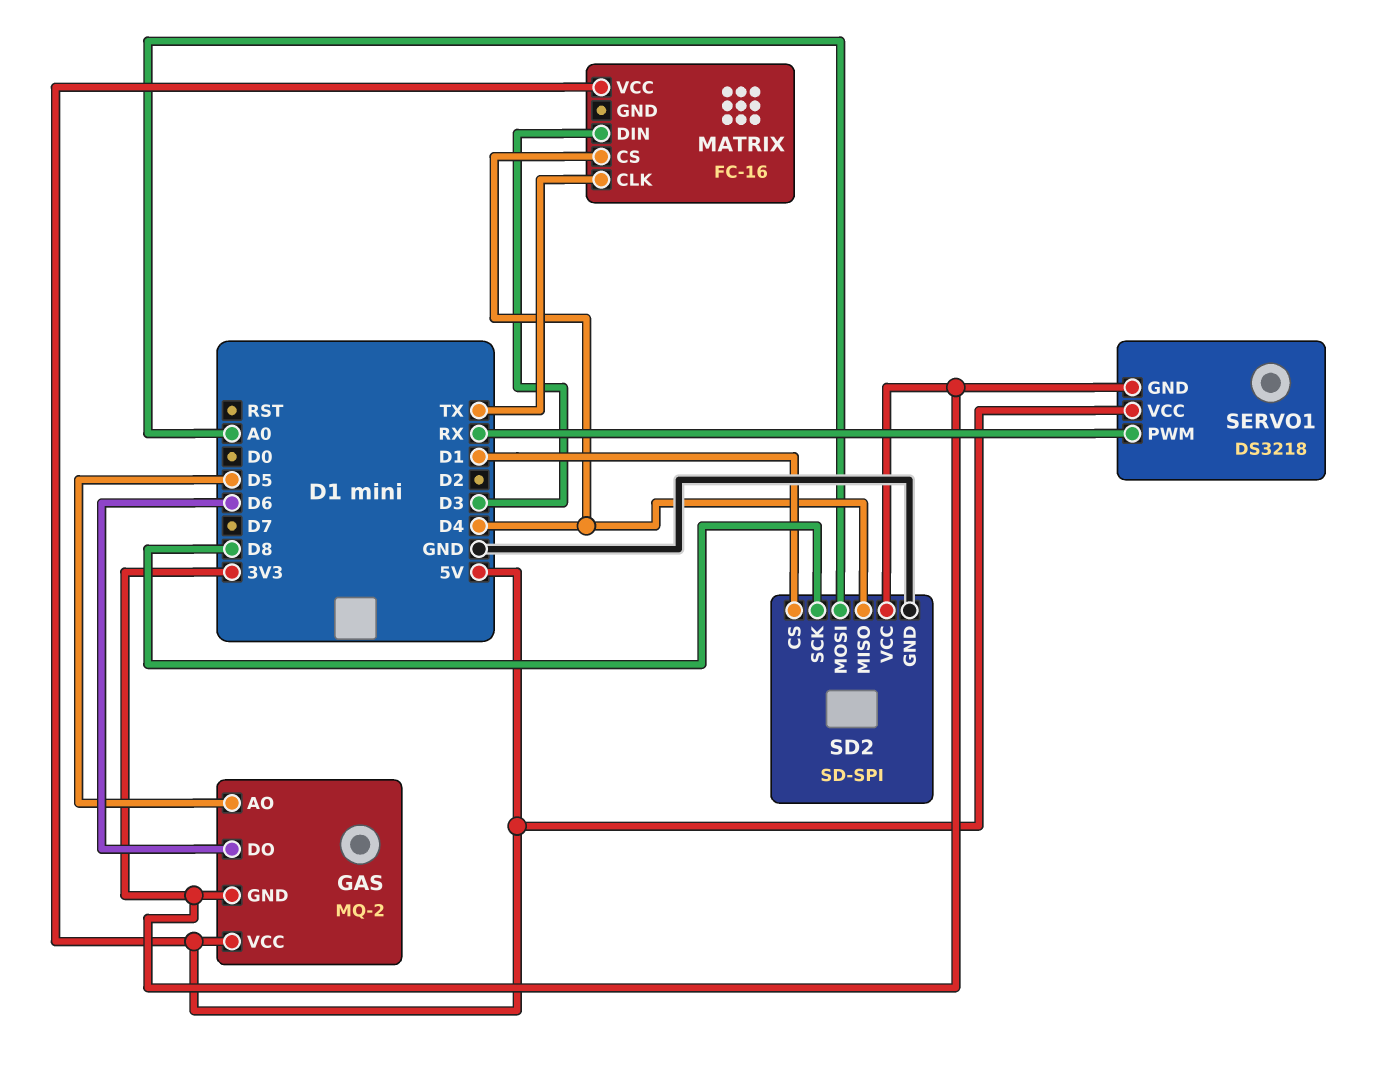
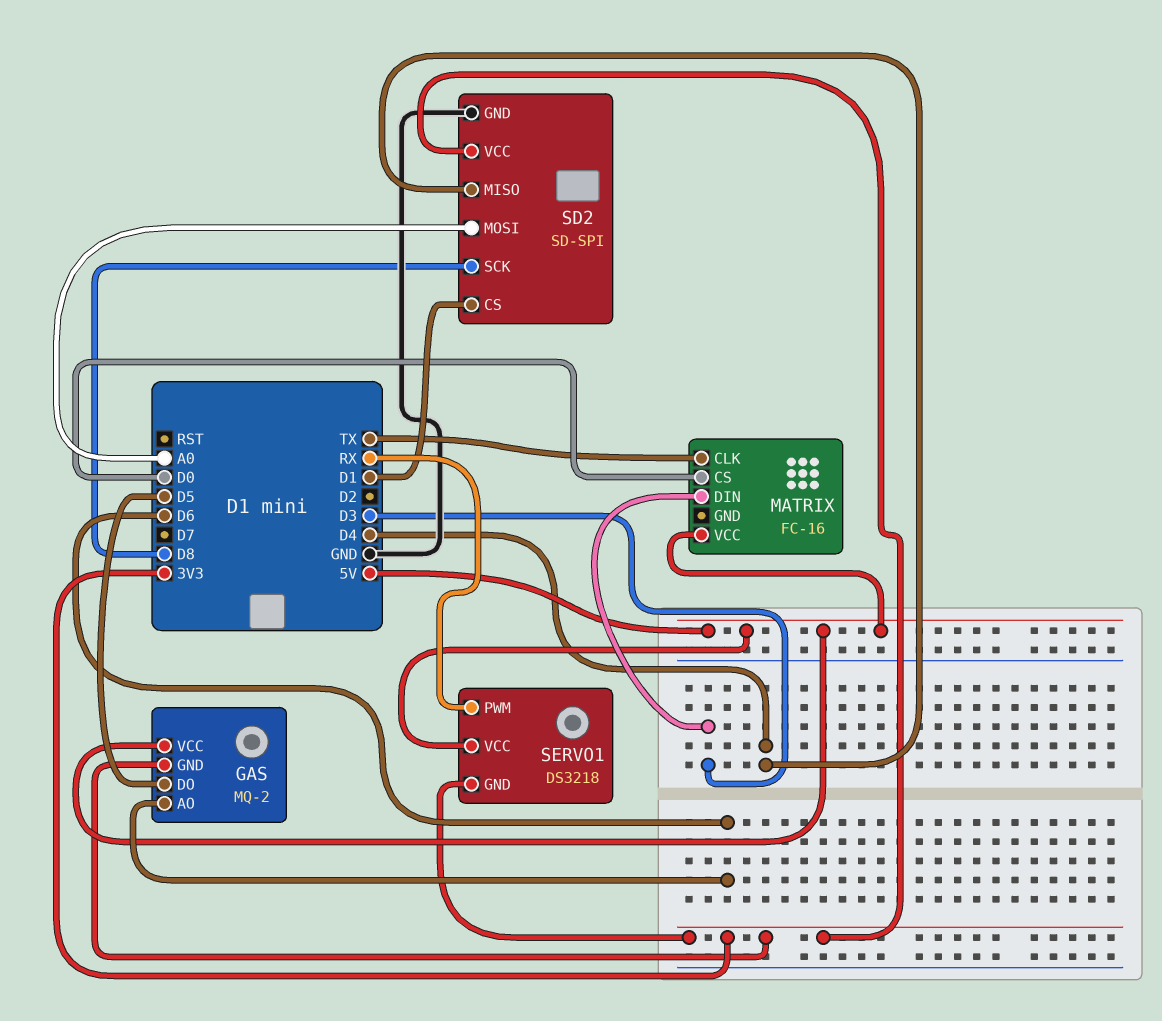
GAS pin AO: D5 -> D6
GAS pin DO: D6 -> D5
MATRIX pin CS: D4 -> D0

